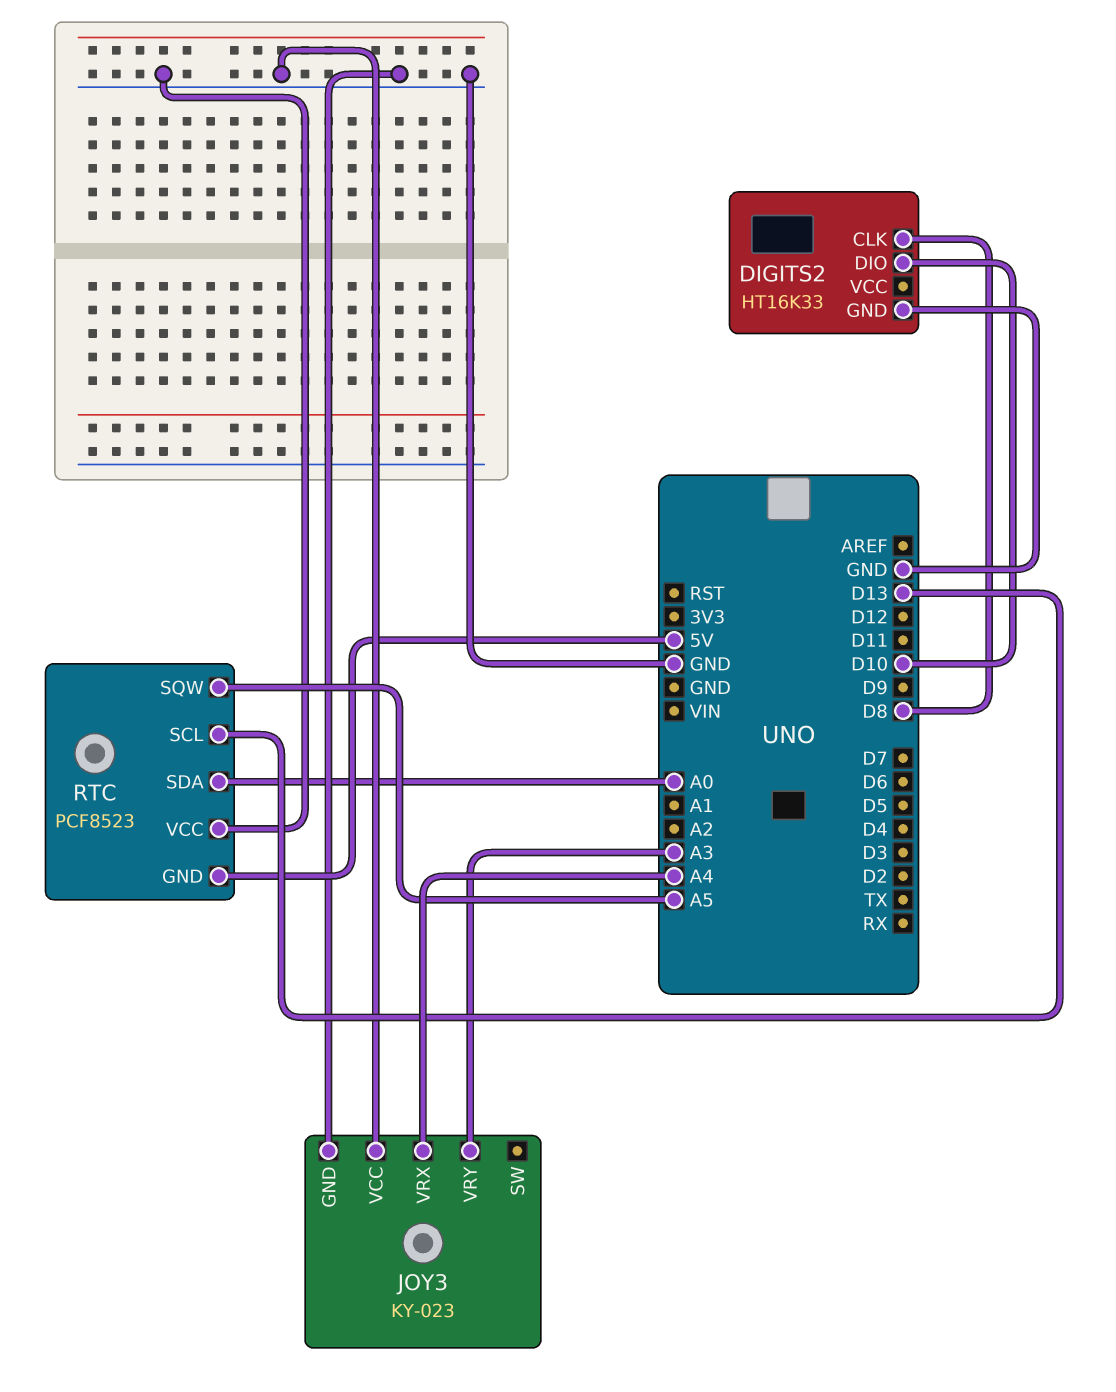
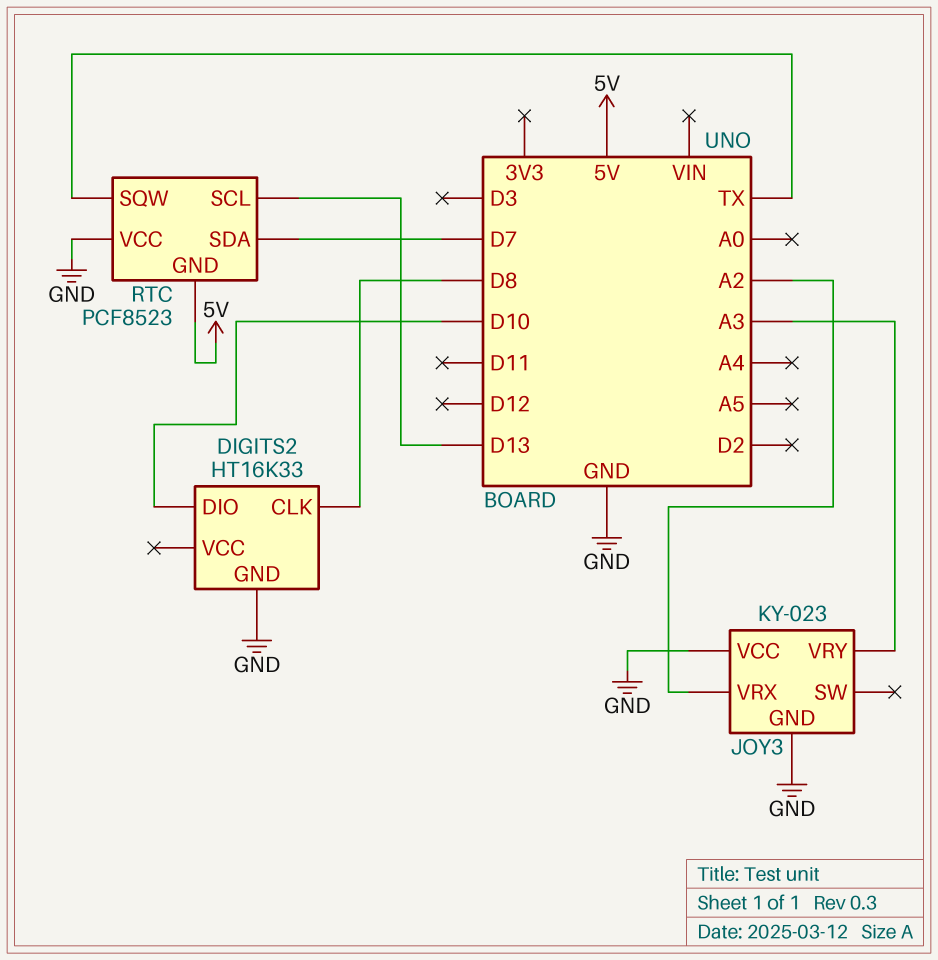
JOY3 pin VRX: A4 -> A2
RTC pin SDA: A0 -> D7
RTC pin SQW: A5 -> TX

